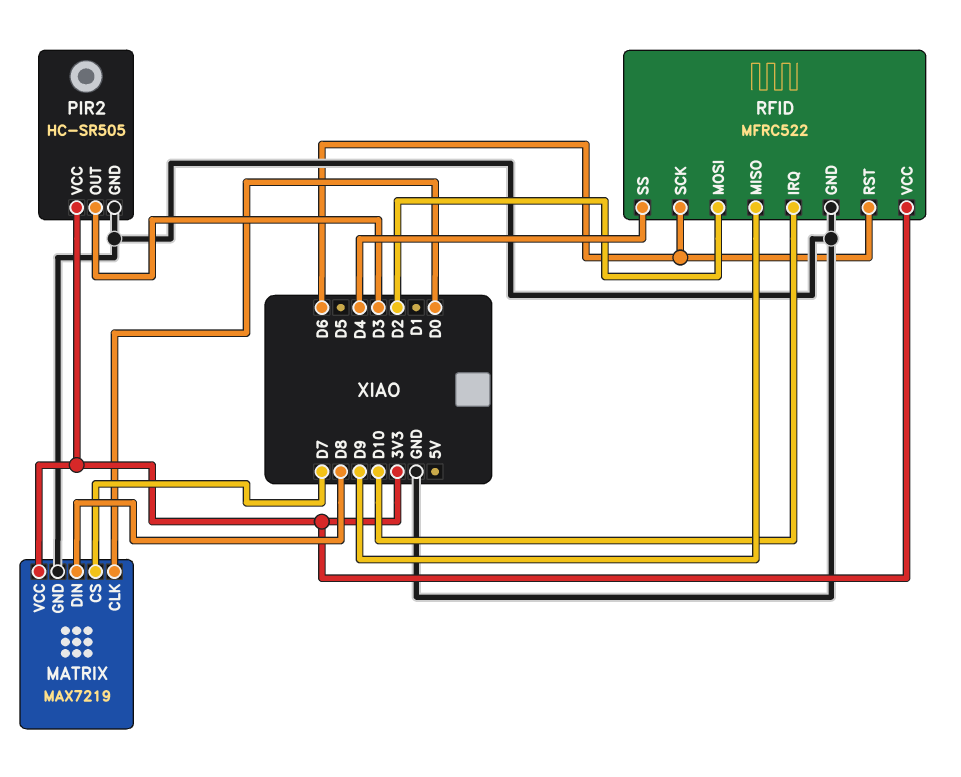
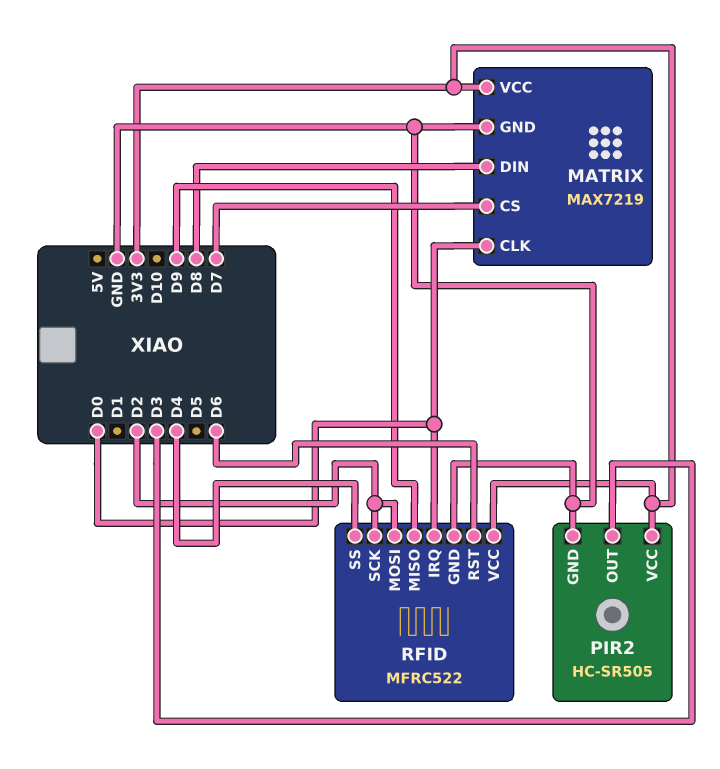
RFID pin IRQ: D10 -> D0
RFID pin SCK: D6 -> D2

